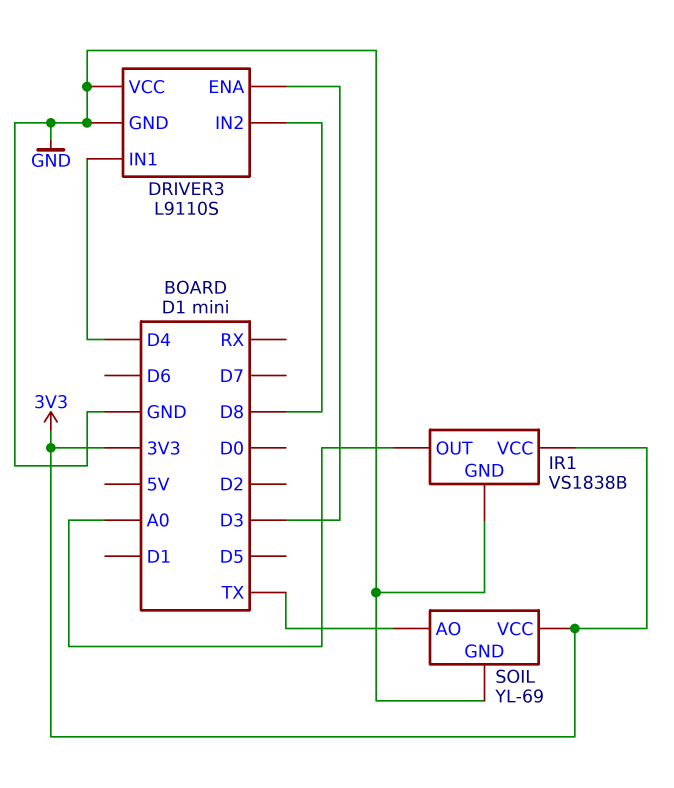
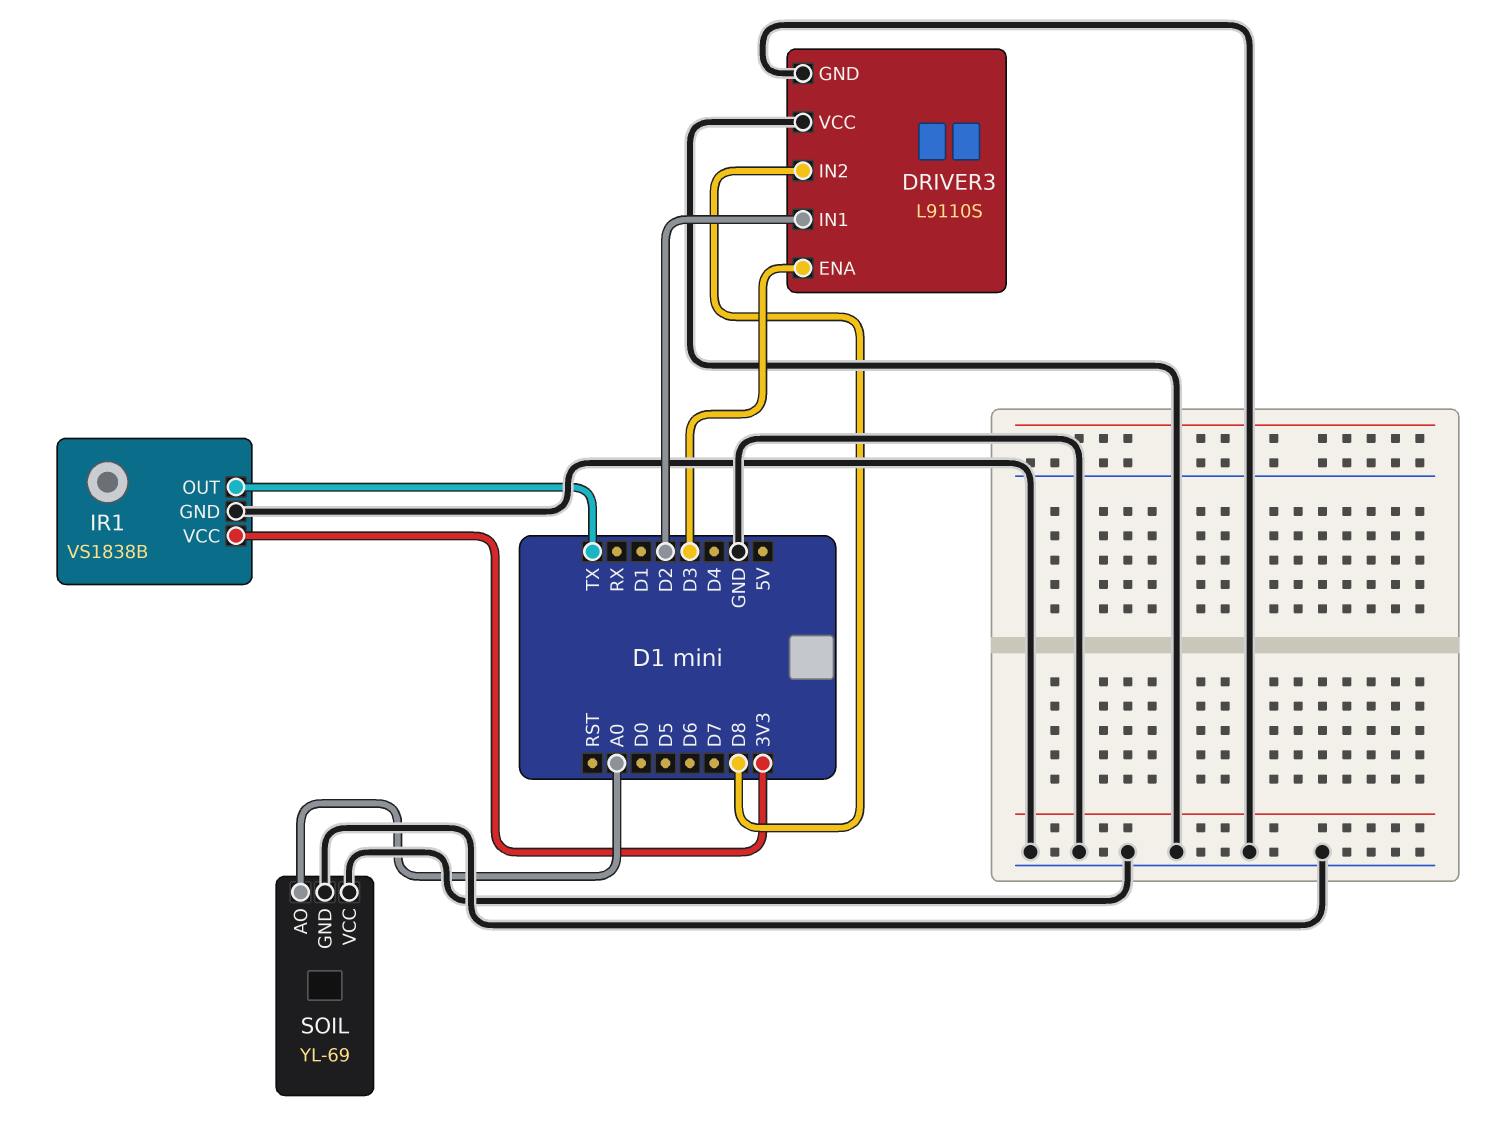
DRIVER3 pin IN1: D4 -> D2
IR1 pin OUT: A0 -> TX
SOIL pin AO: TX -> A0
SOIL pin VCC: 3V3 -> GND

